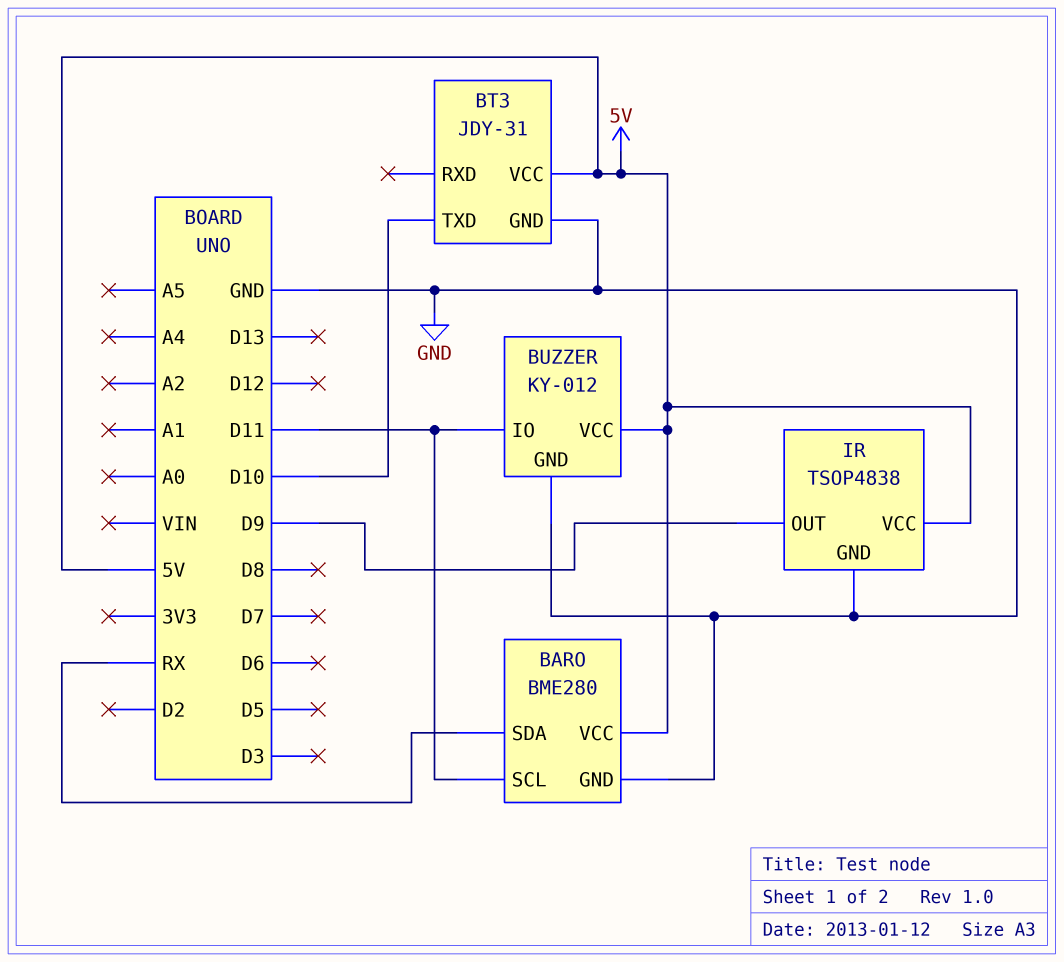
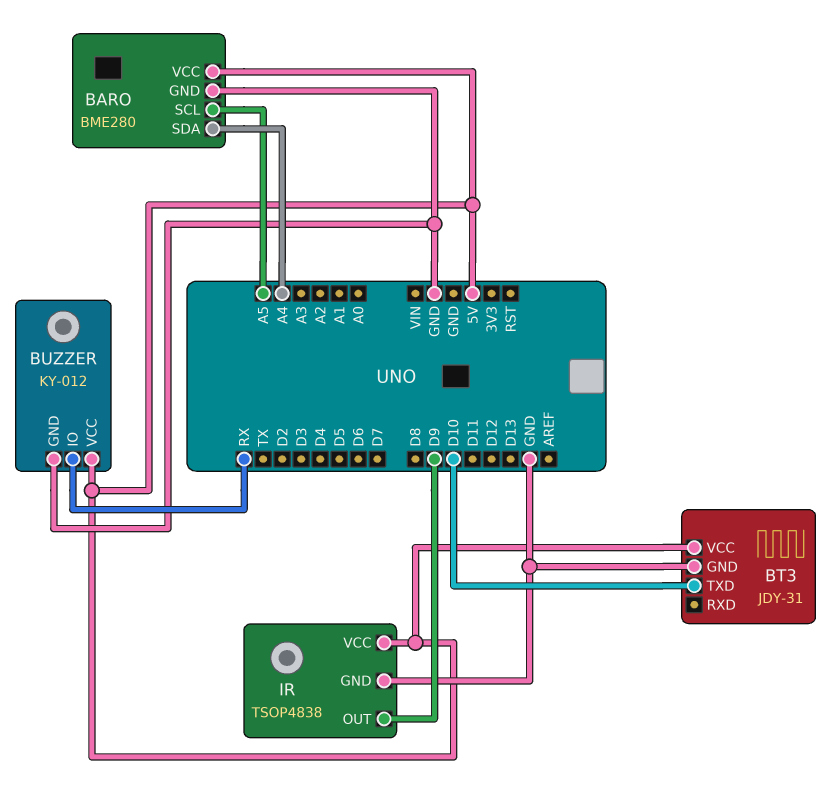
BARO pin SCL: D11 -> A5
BARO pin SDA: RX -> A4
BUZZER pin IO: D11 -> RX

